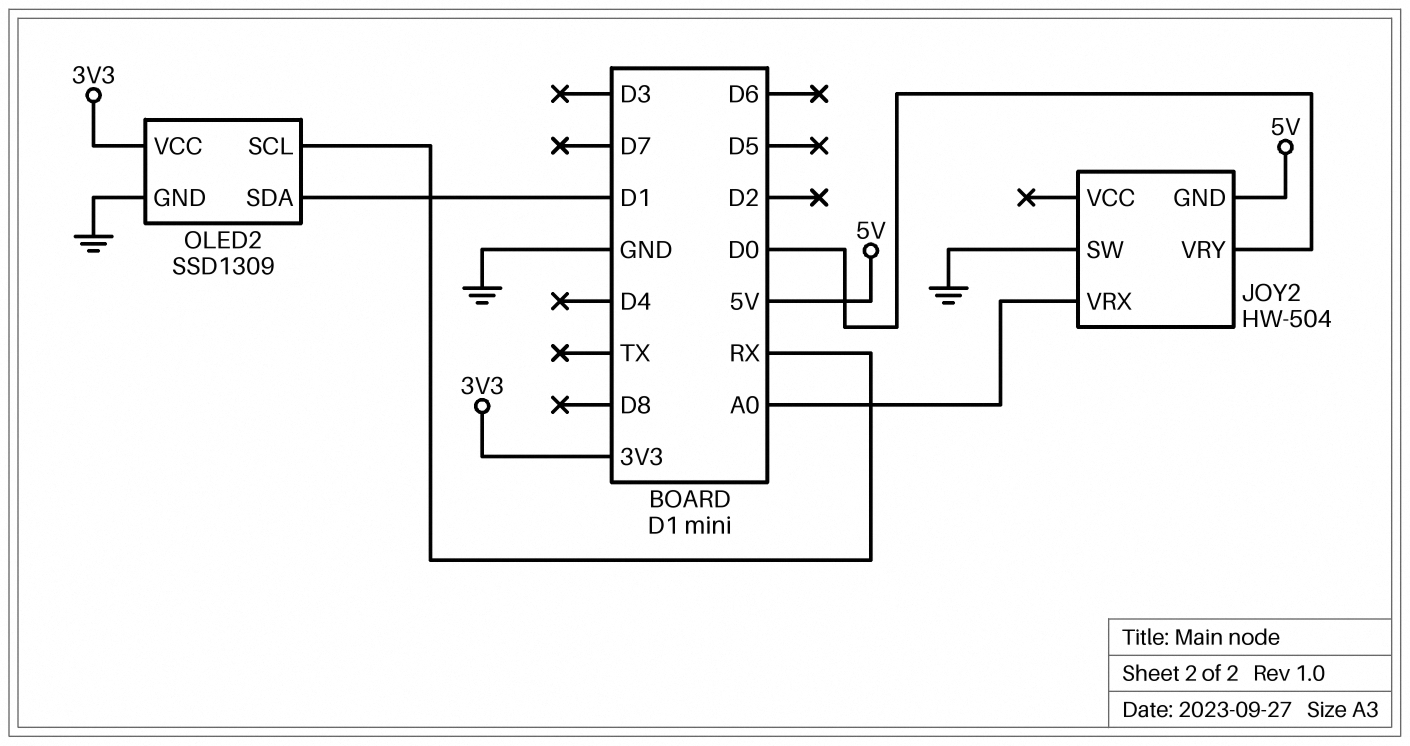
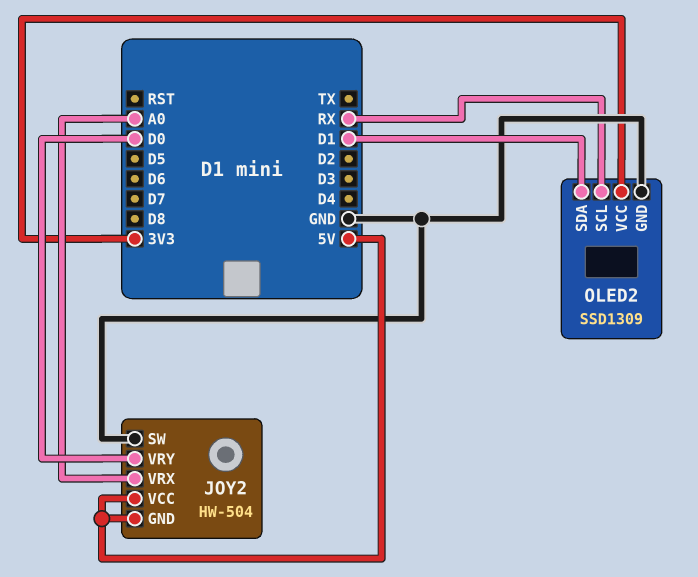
JOY2 pin VCC: none -> 5V

